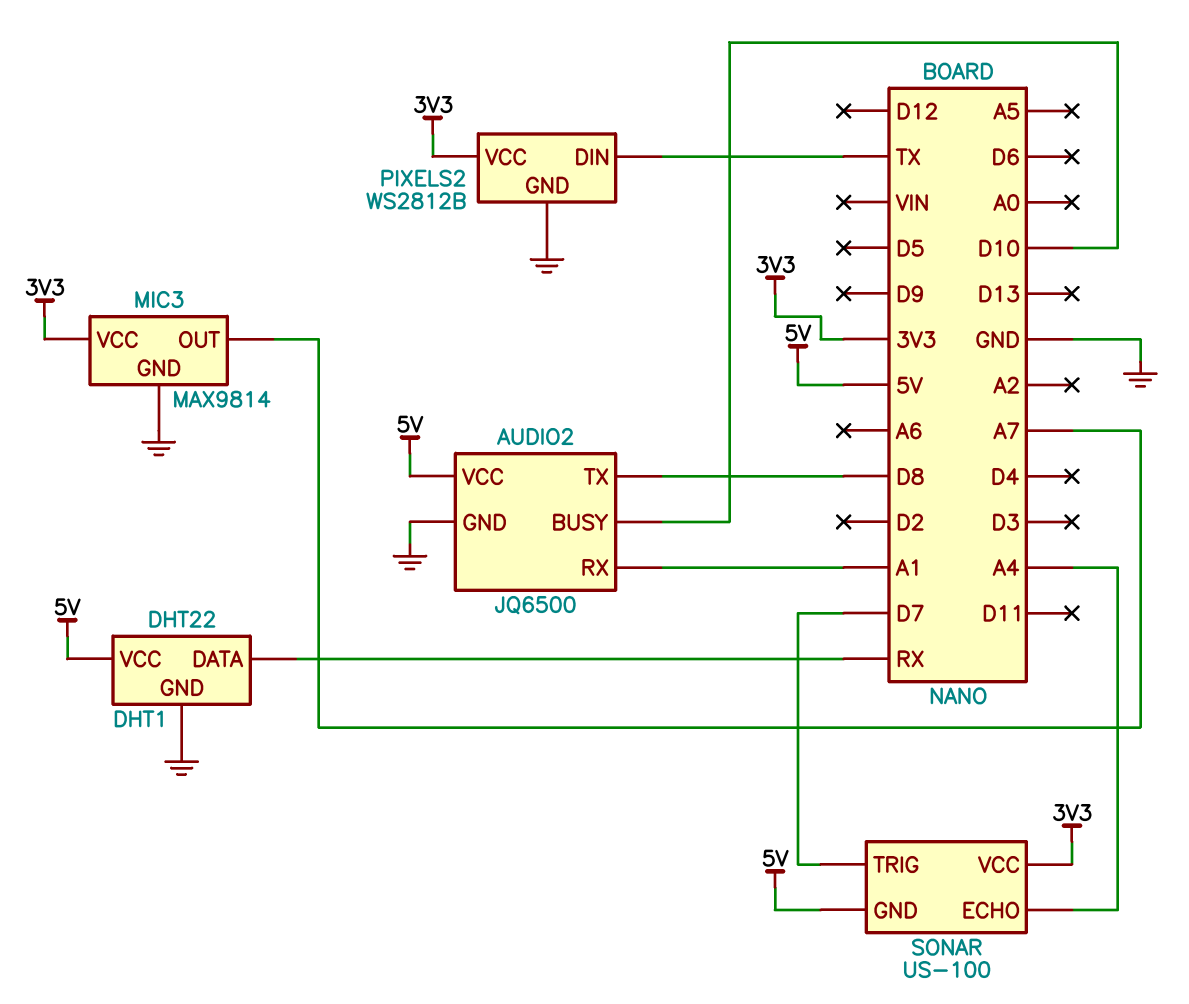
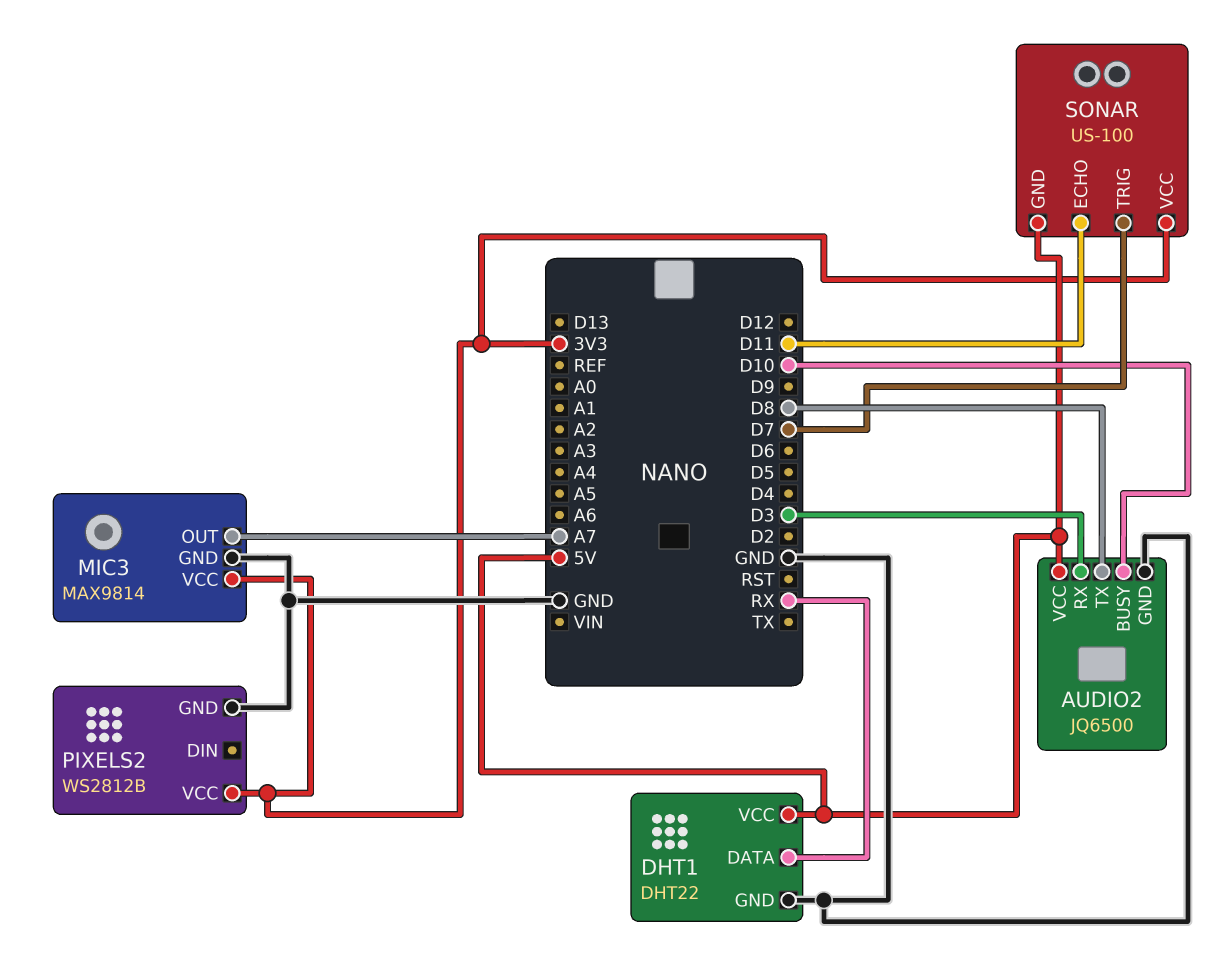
AUDIO2 pin RX: A1 -> D3
PIXELS2 pin DIN: TX -> none
SONAR pin ECHO: A4 -> D11

